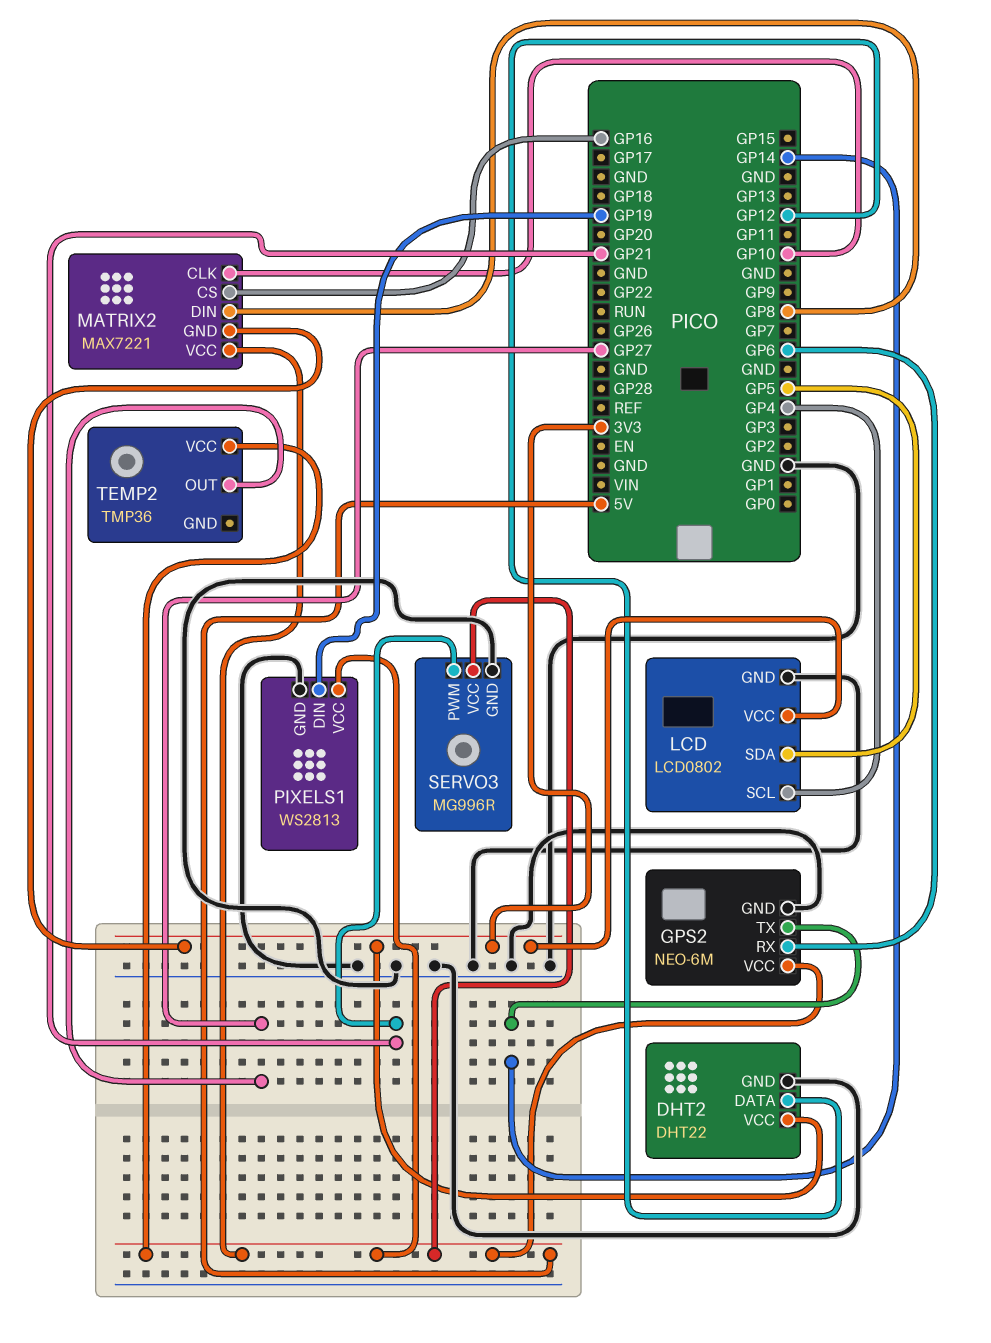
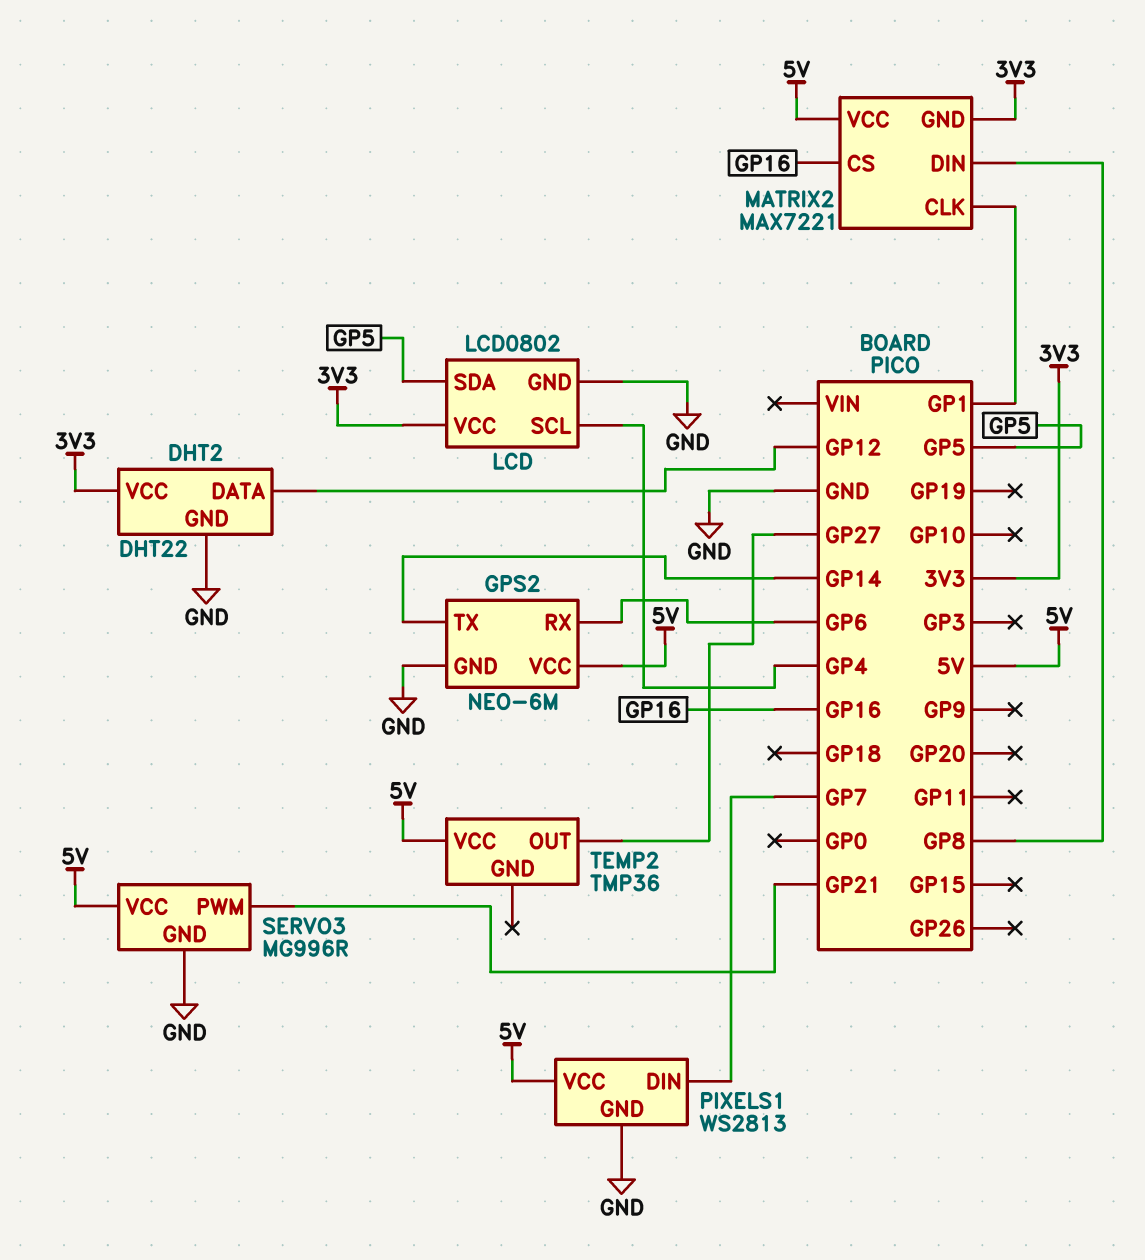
MATRIX2 pin CLK: GP10 -> GP1
PIXELS1 pin DIN: GP19 -> GP7

